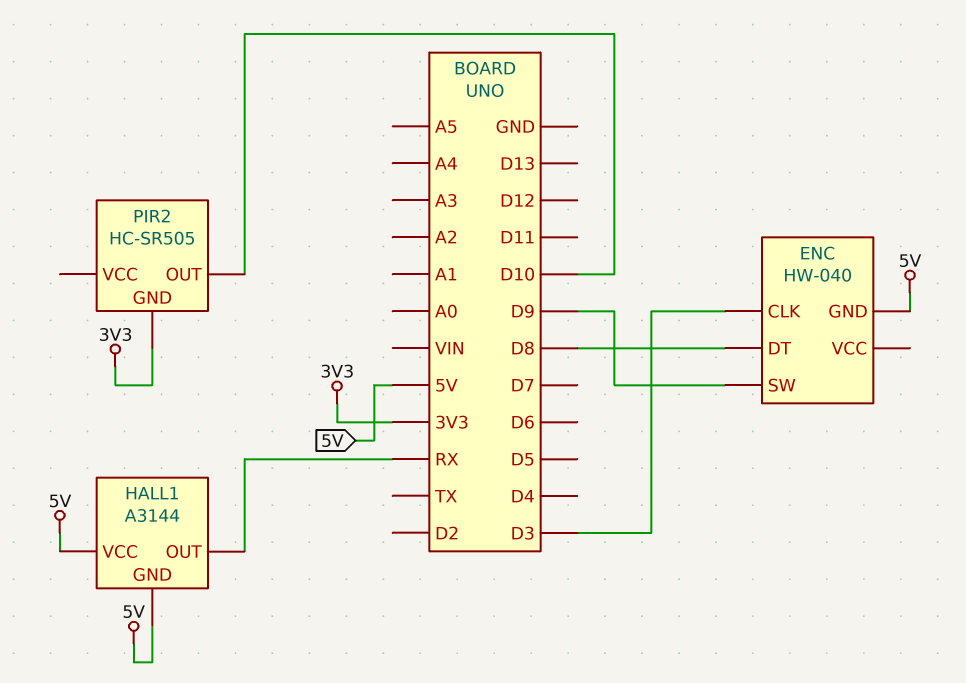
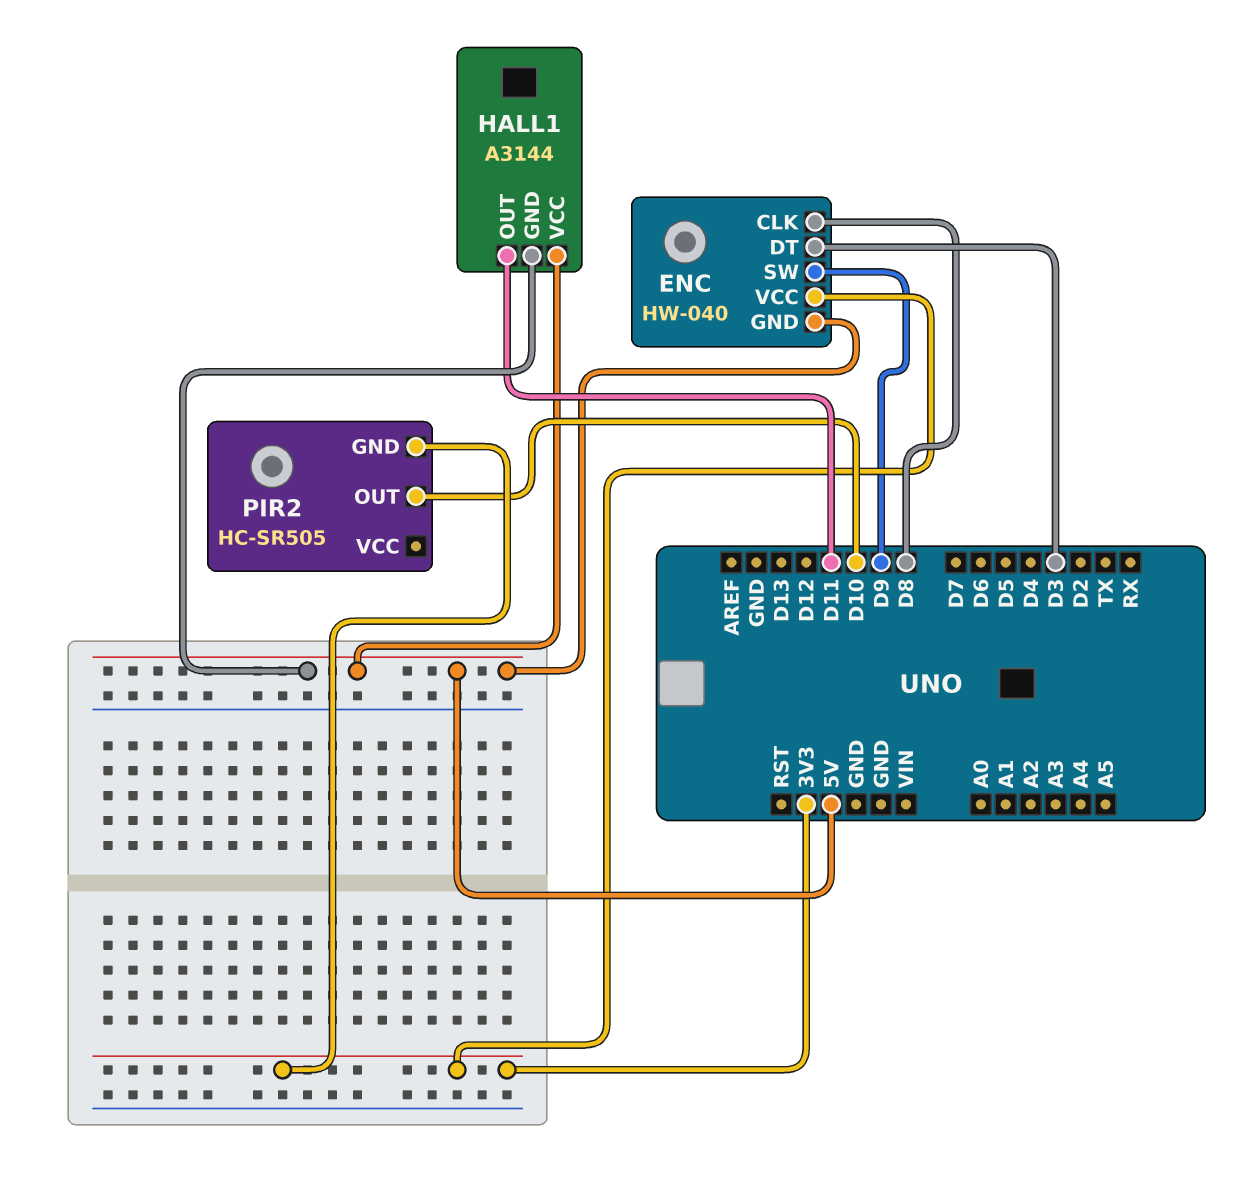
ENC pin CLK: D3 -> D8
ENC pin DT: D8 -> D3
ENC pin VCC: none -> 3V3
HALL1 pin OUT: RX -> D11

